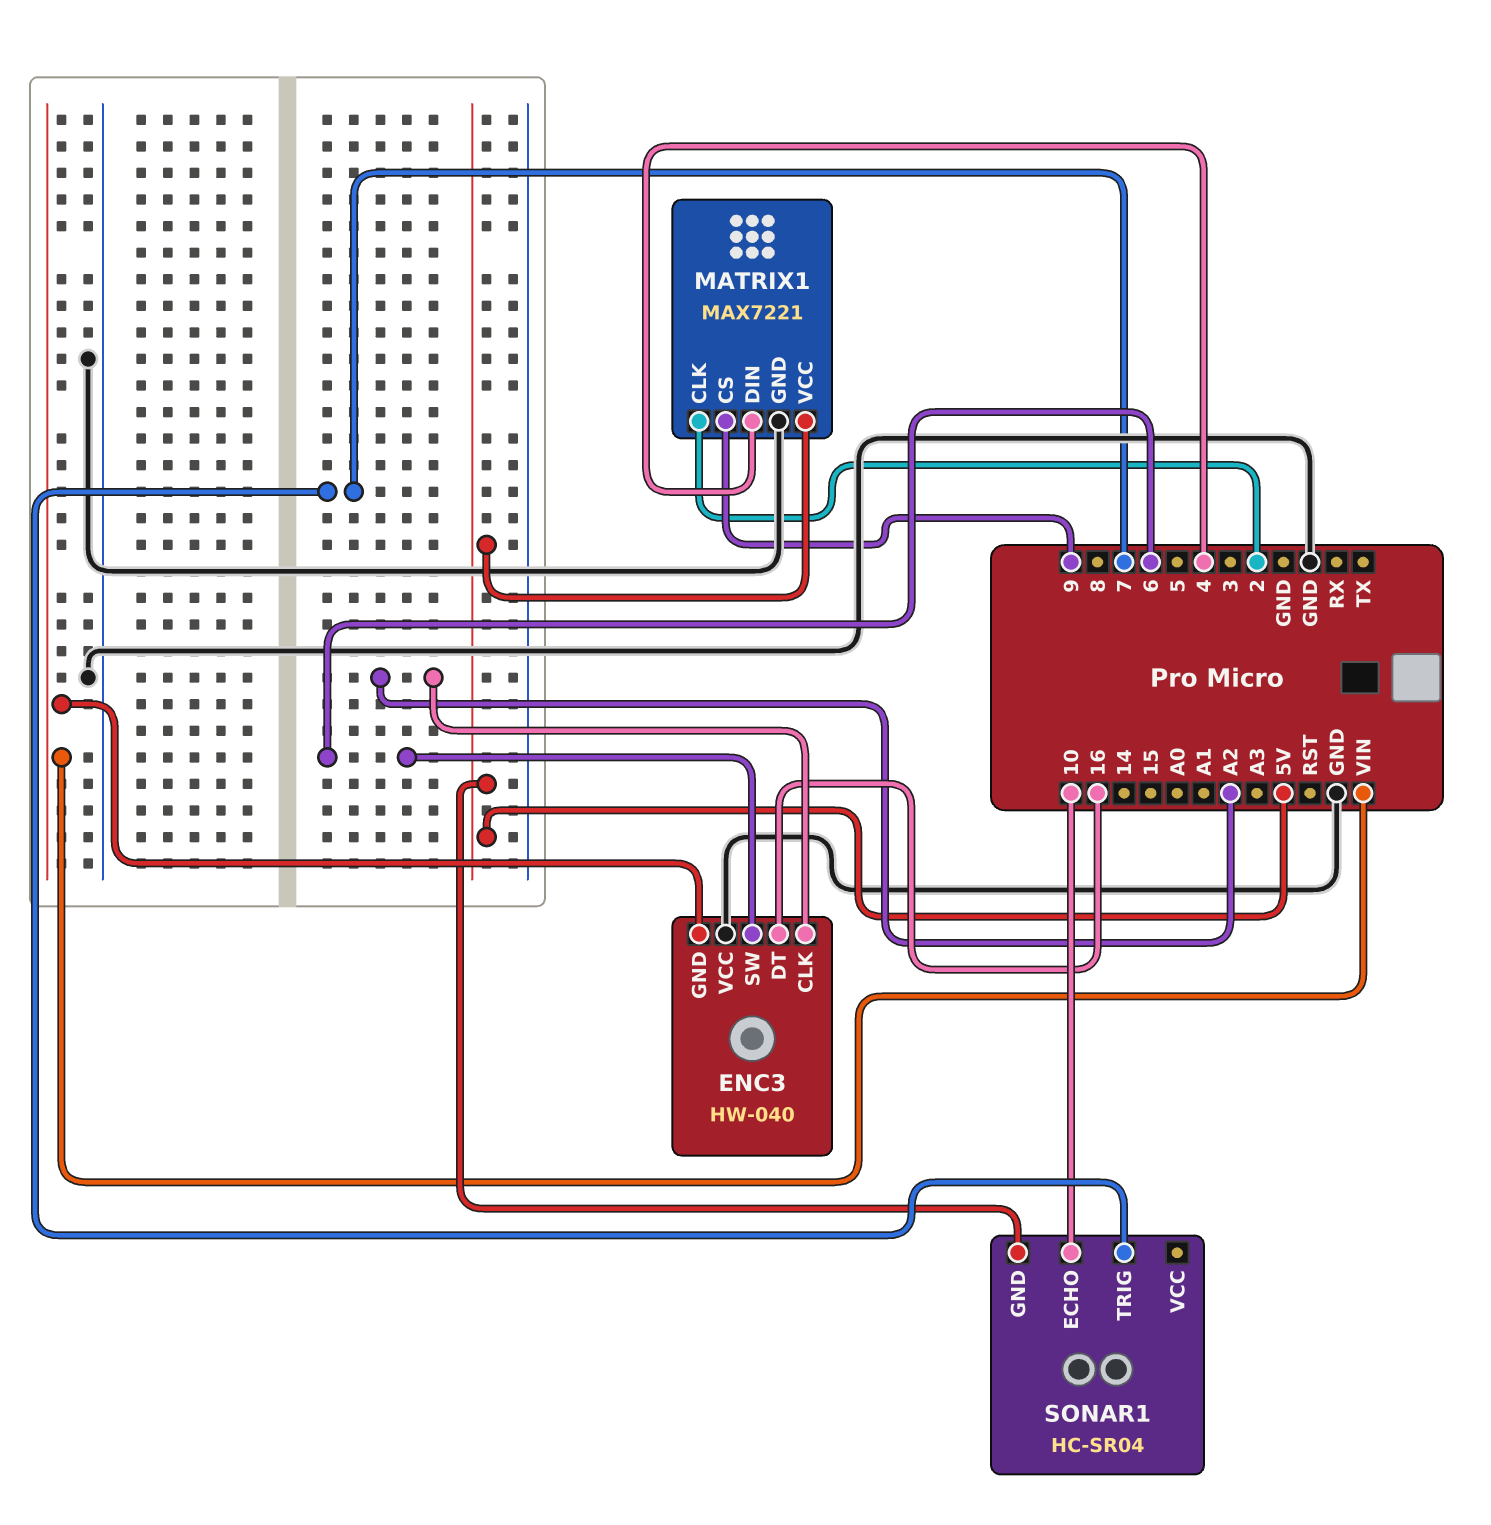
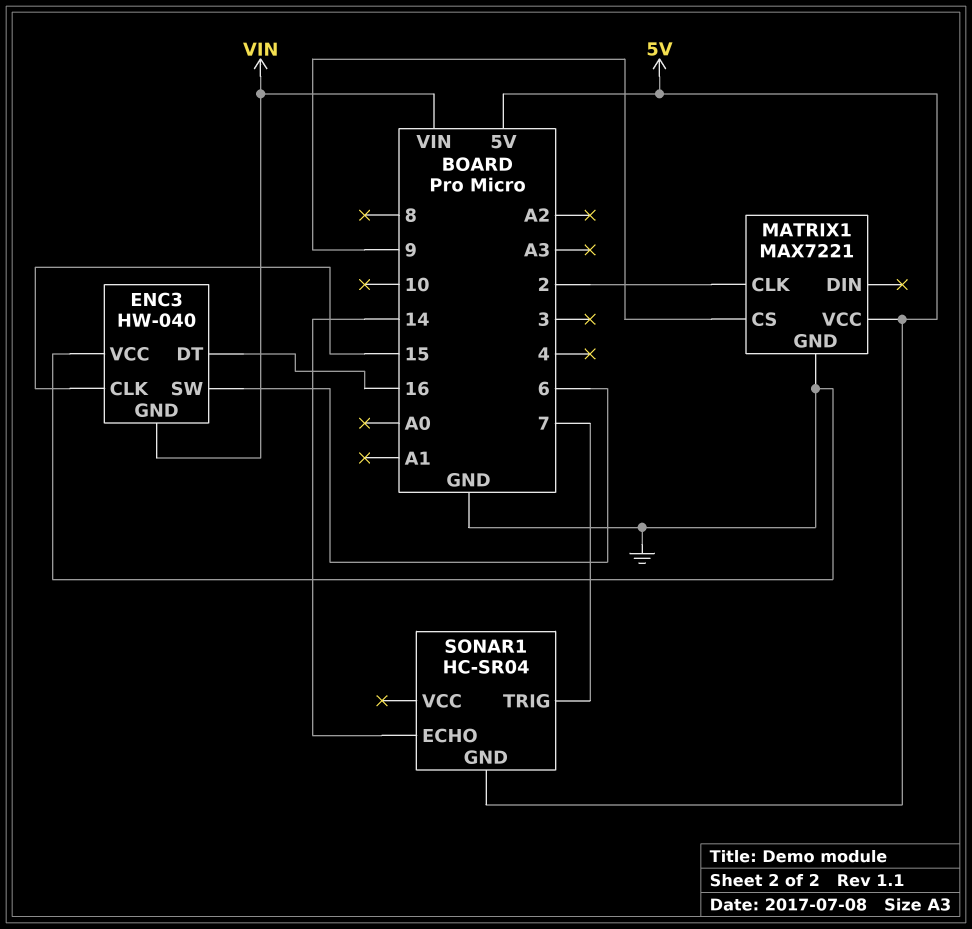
ENC3 pin CLK: A2 -> 15
MATRIX1 pin DIN: 4 -> none
SONAR1 pin ECHO: 10 -> 14

